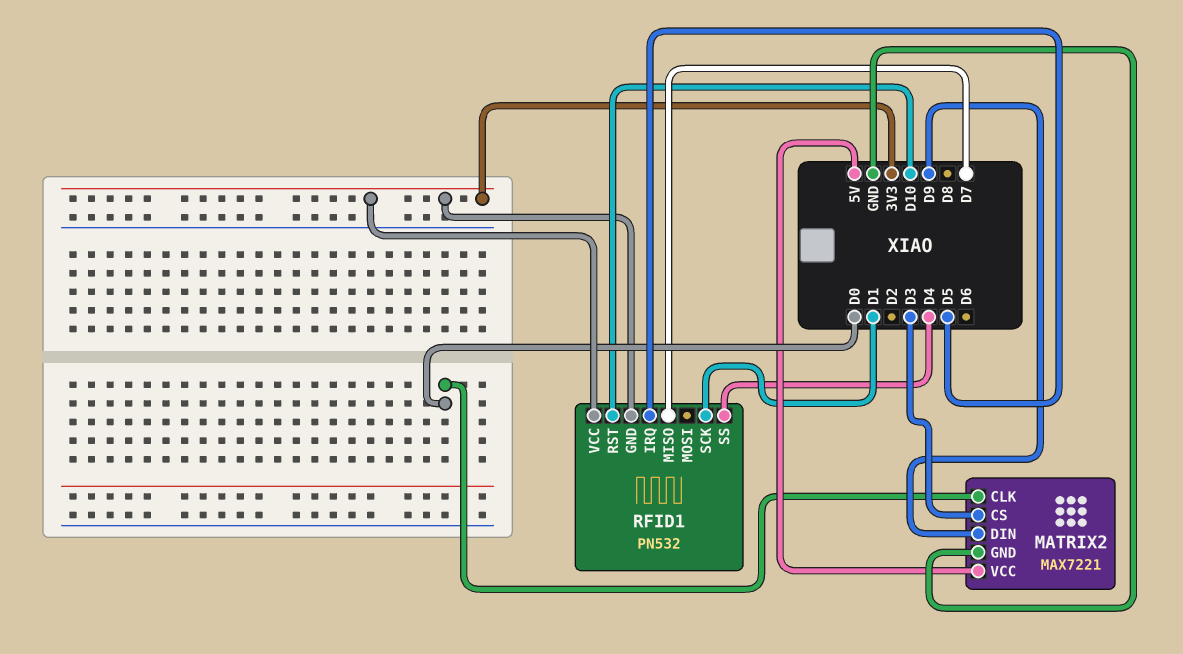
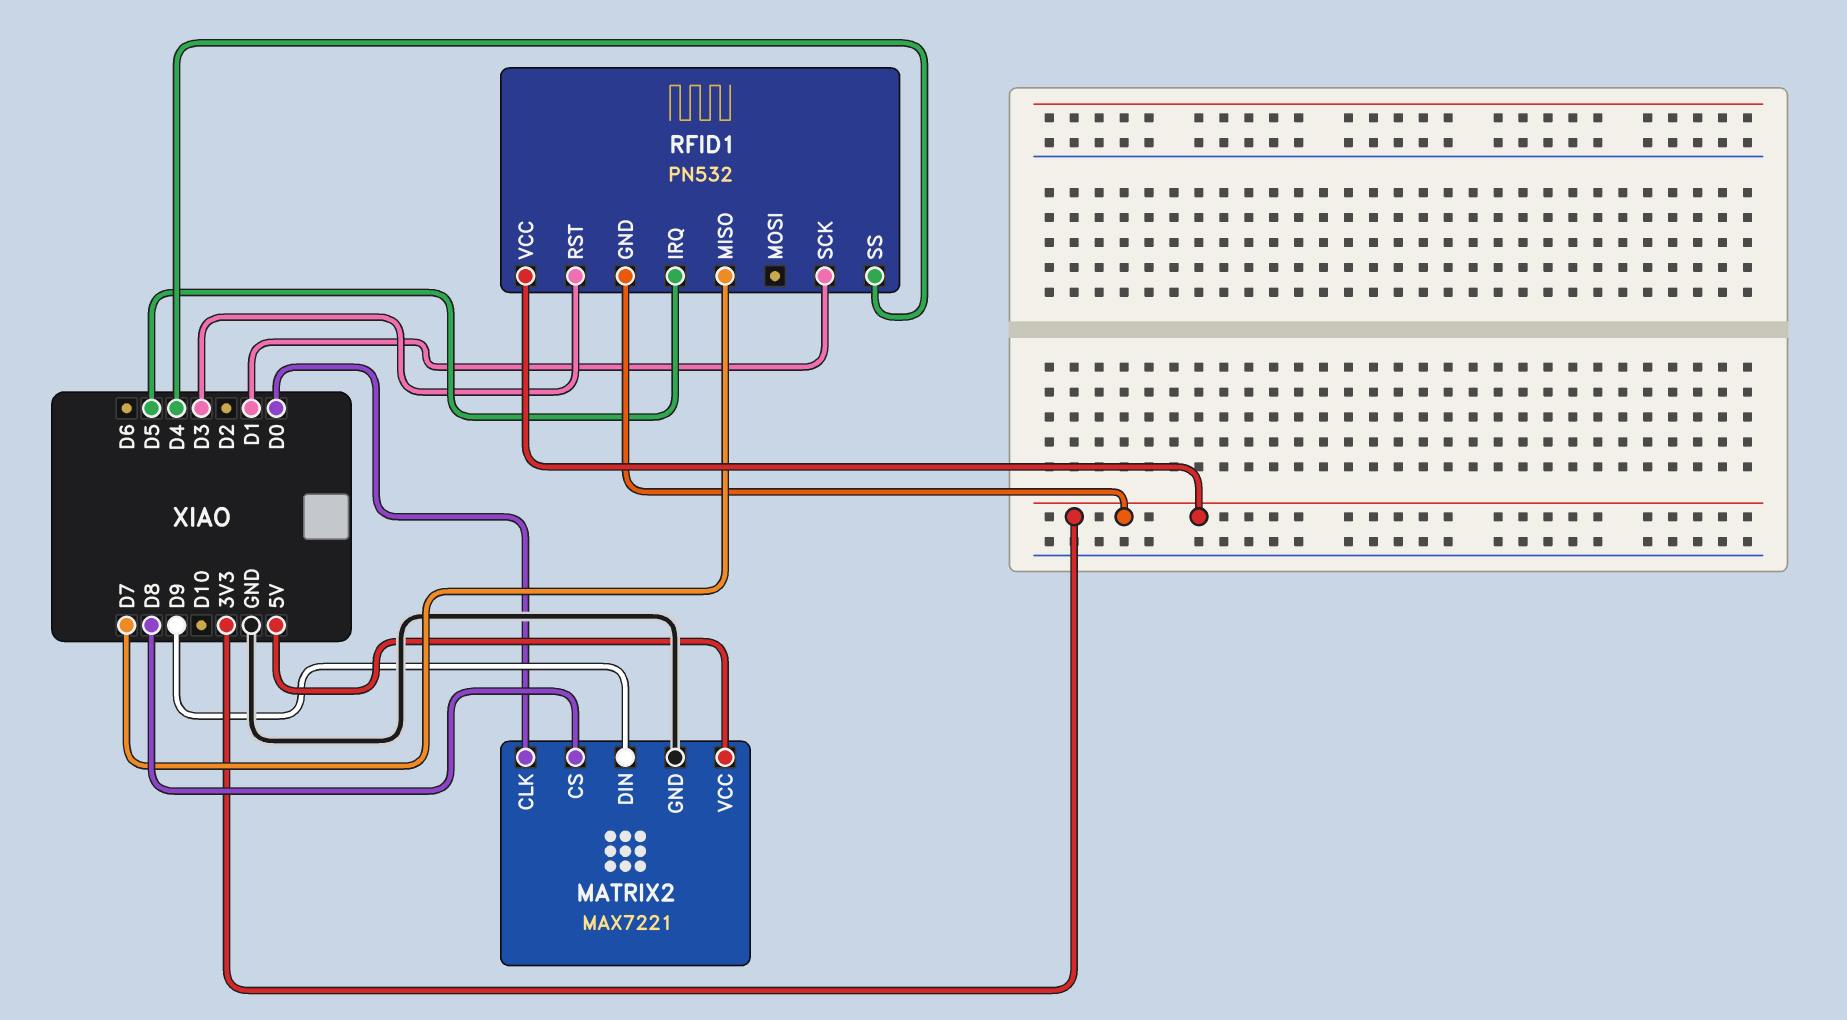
MATRIX2 pin CS: D3 -> D8
RFID1 pin RST: D10 -> D3

